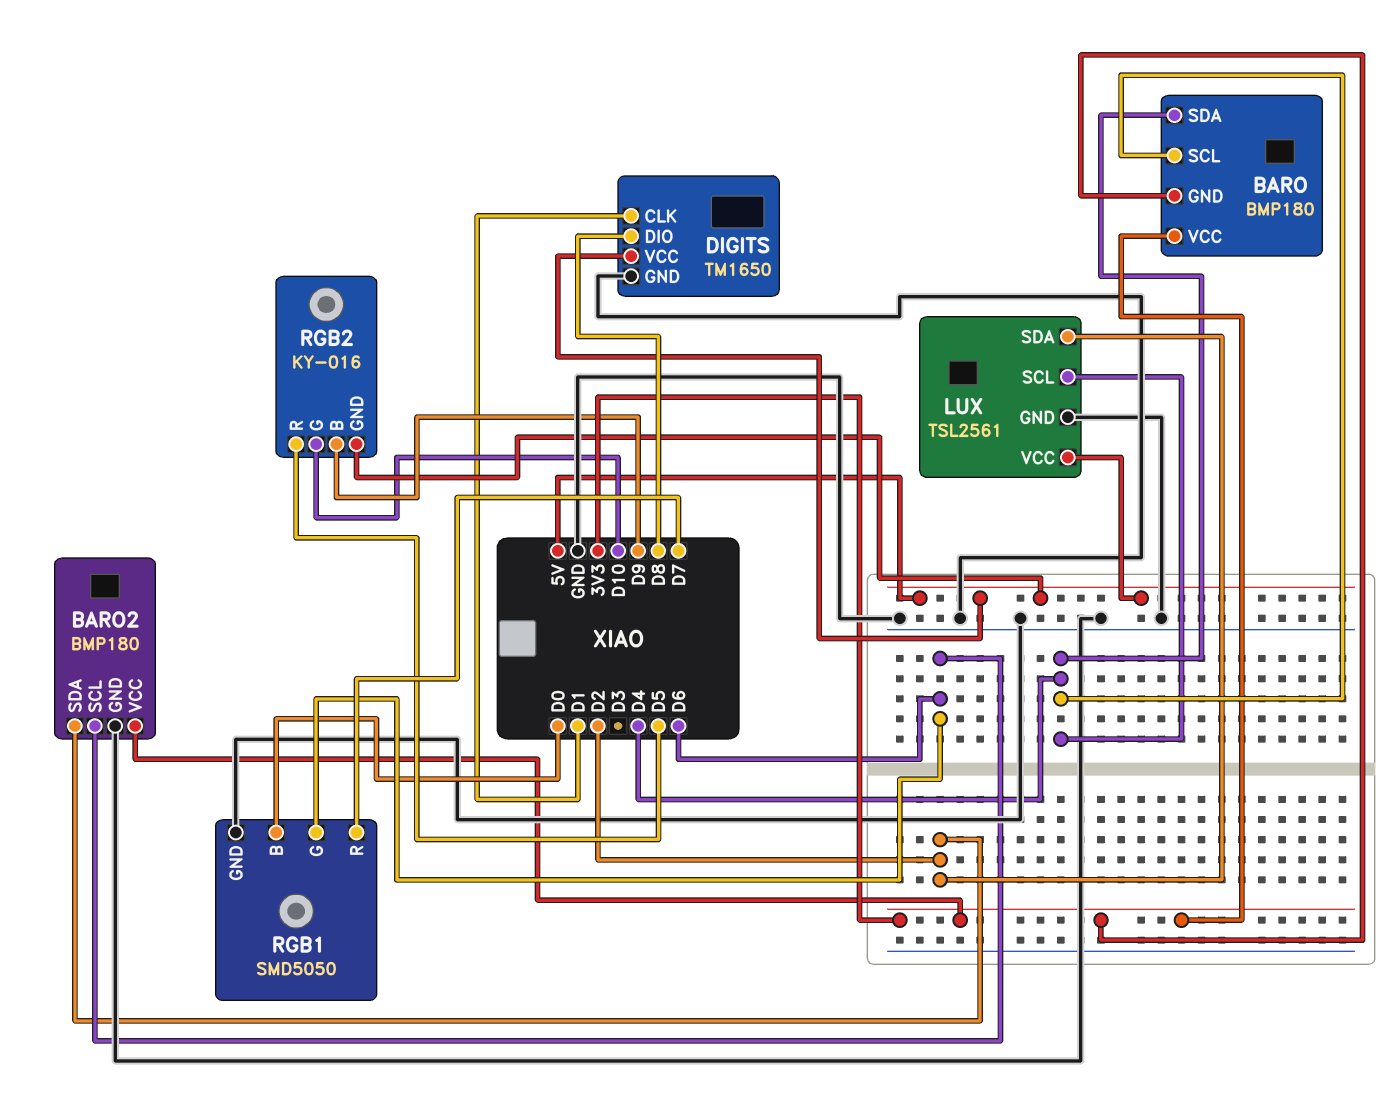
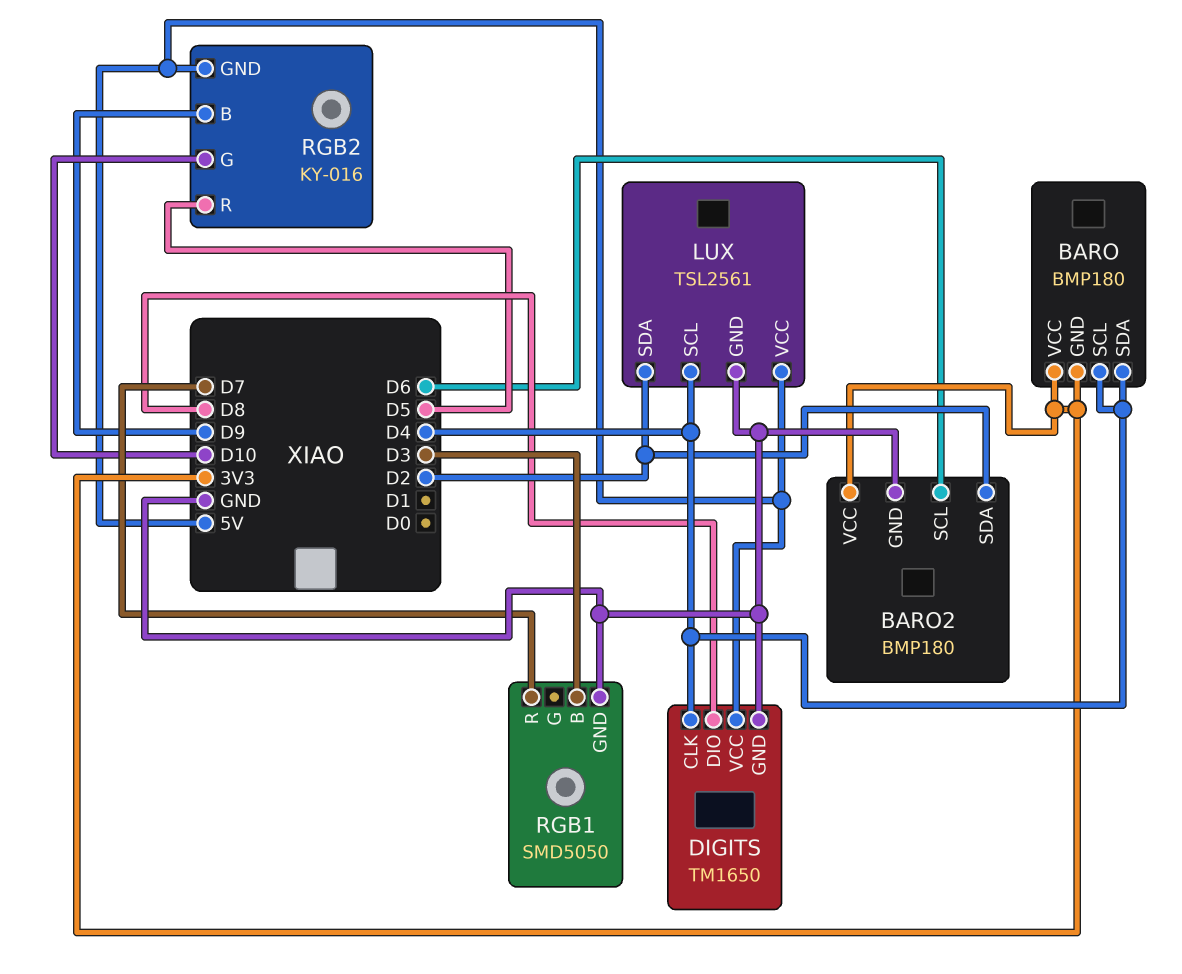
DIGITS pin CLK: D1 -> D4
RGB1 pin B: D0 -> D3
RGB1 pin G: D6 -> none

